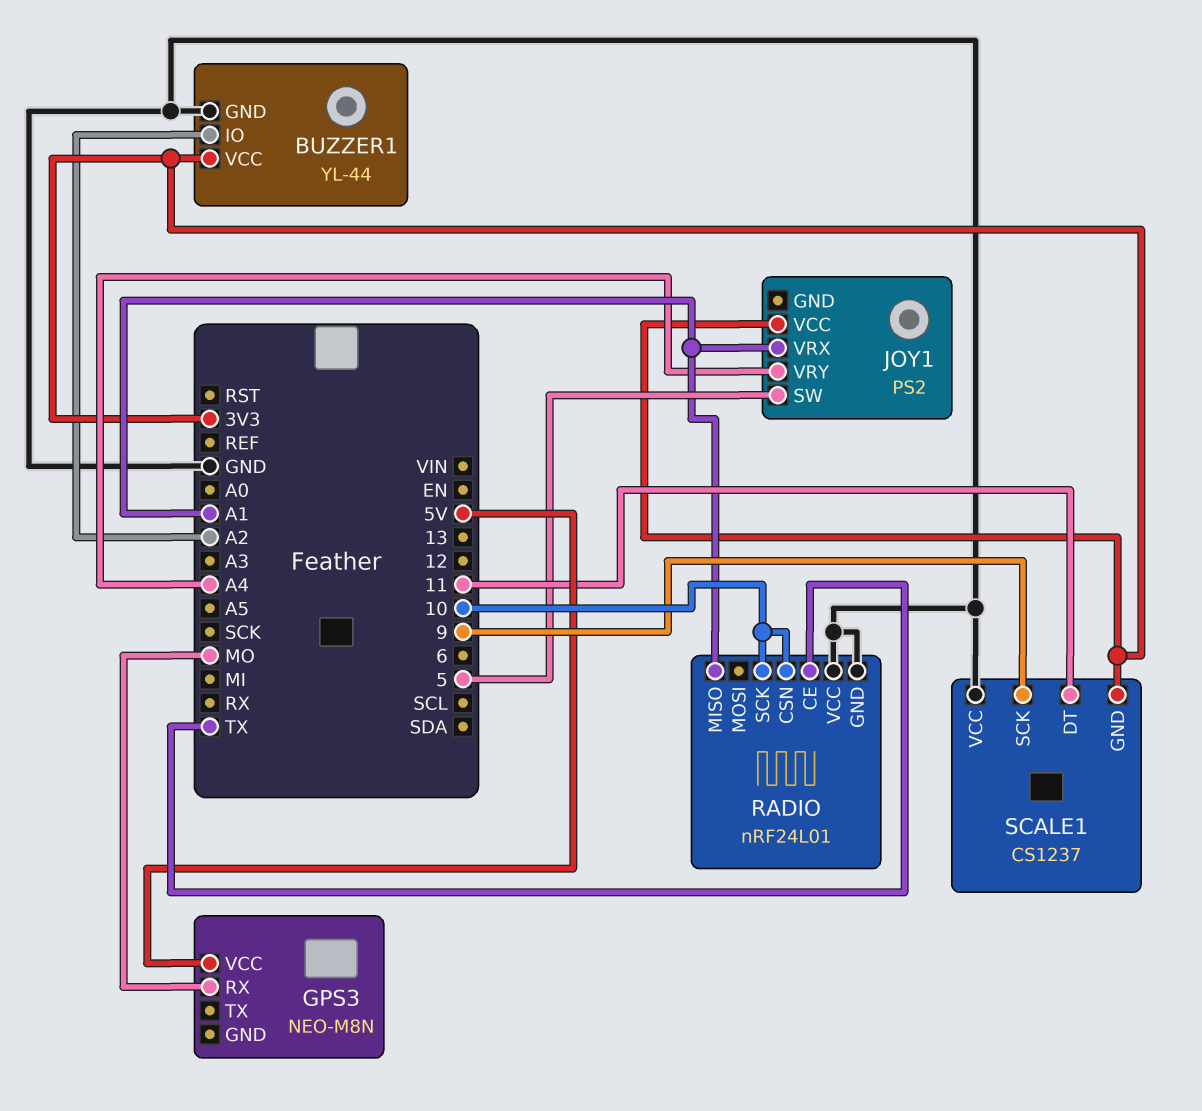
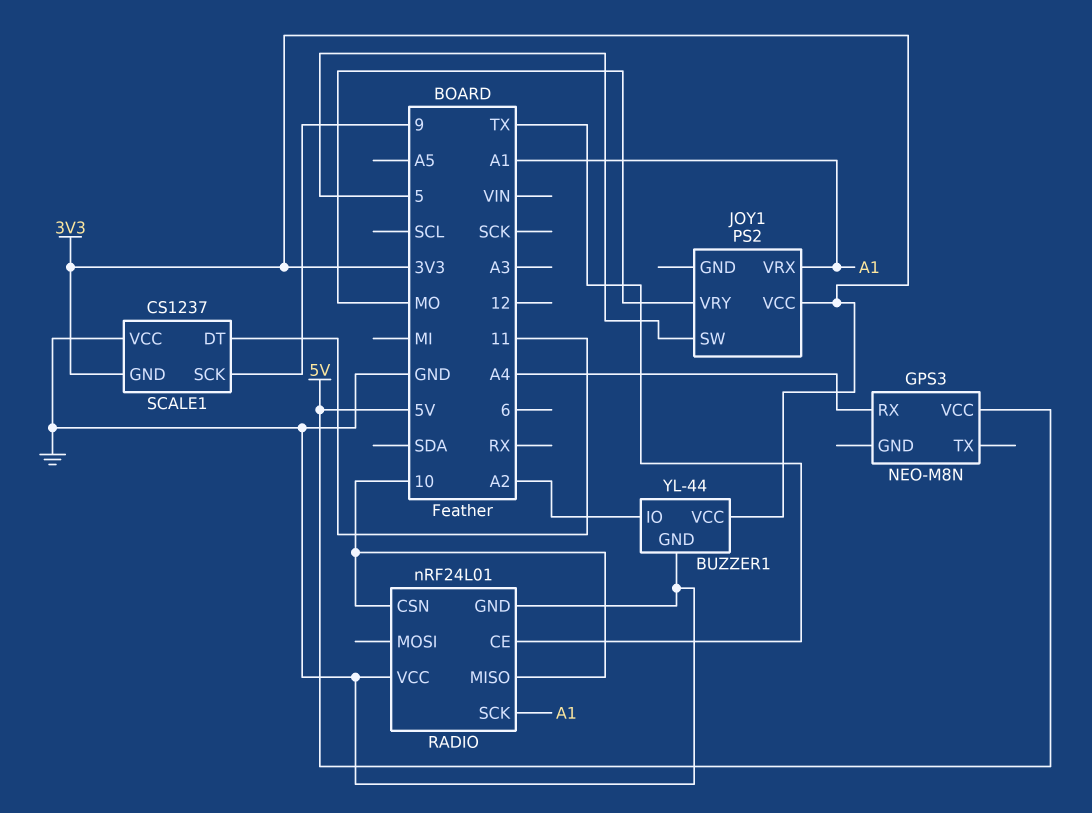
GPS3 pin RX: MO -> A4
JOY1 pin VRY: A4 -> MO
RADIO pin MISO: A1 -> 10
RADIO pin SCK: 10 -> A1

